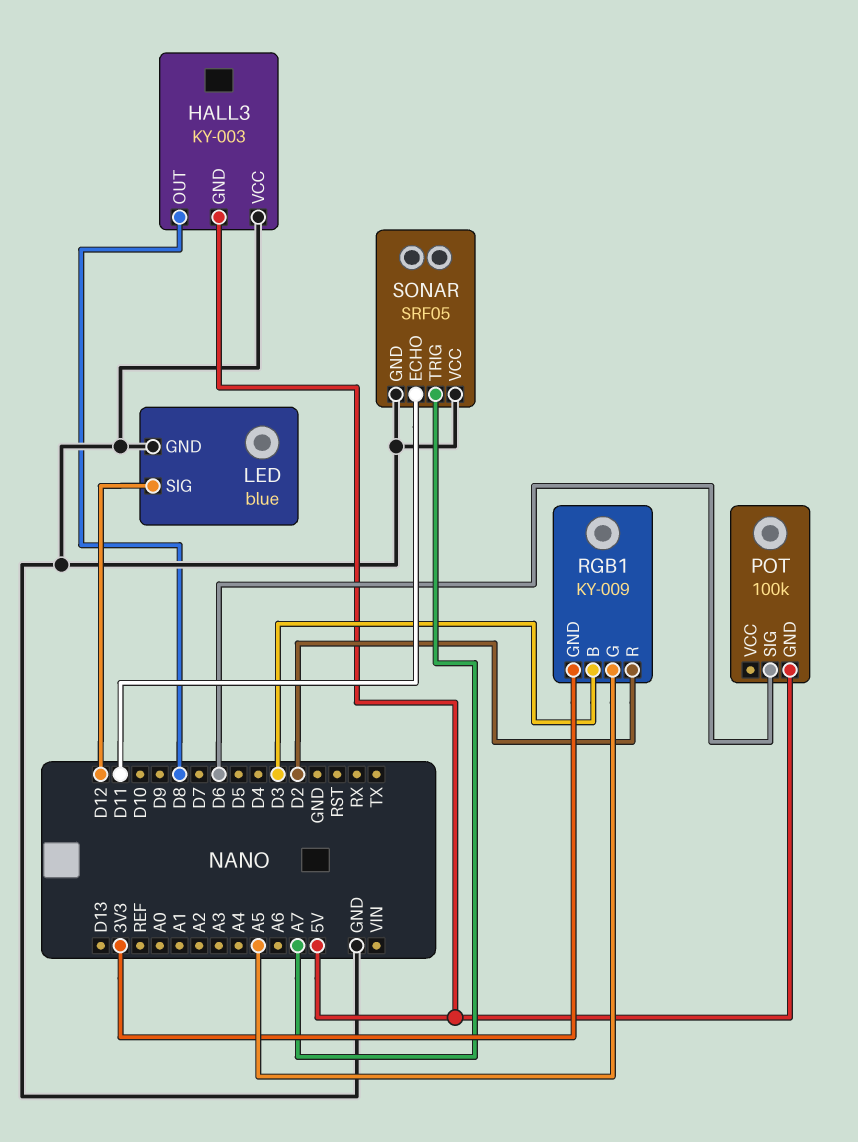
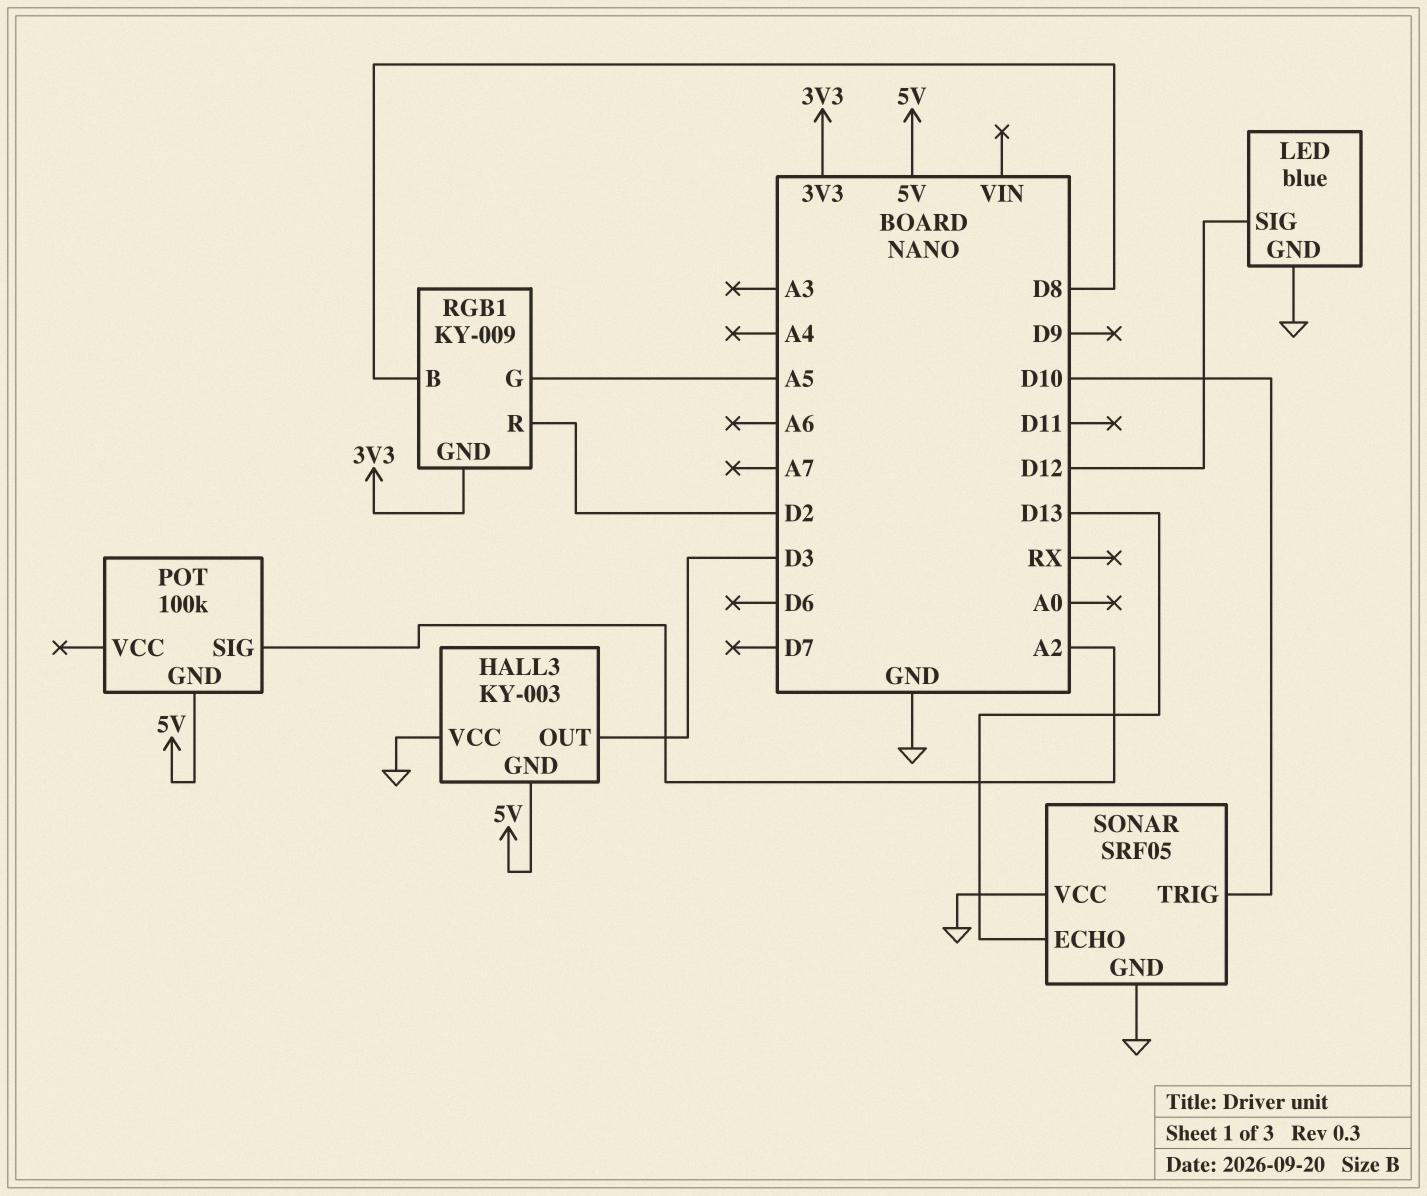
HALL3 pin OUT: D8 -> D3
POT pin SIG: D6 -> A2
RGB1 pin B: D3 -> D8
SONAR pin ECHO: D11 -> D13
SONAR pin TRIG: A7 -> D10

